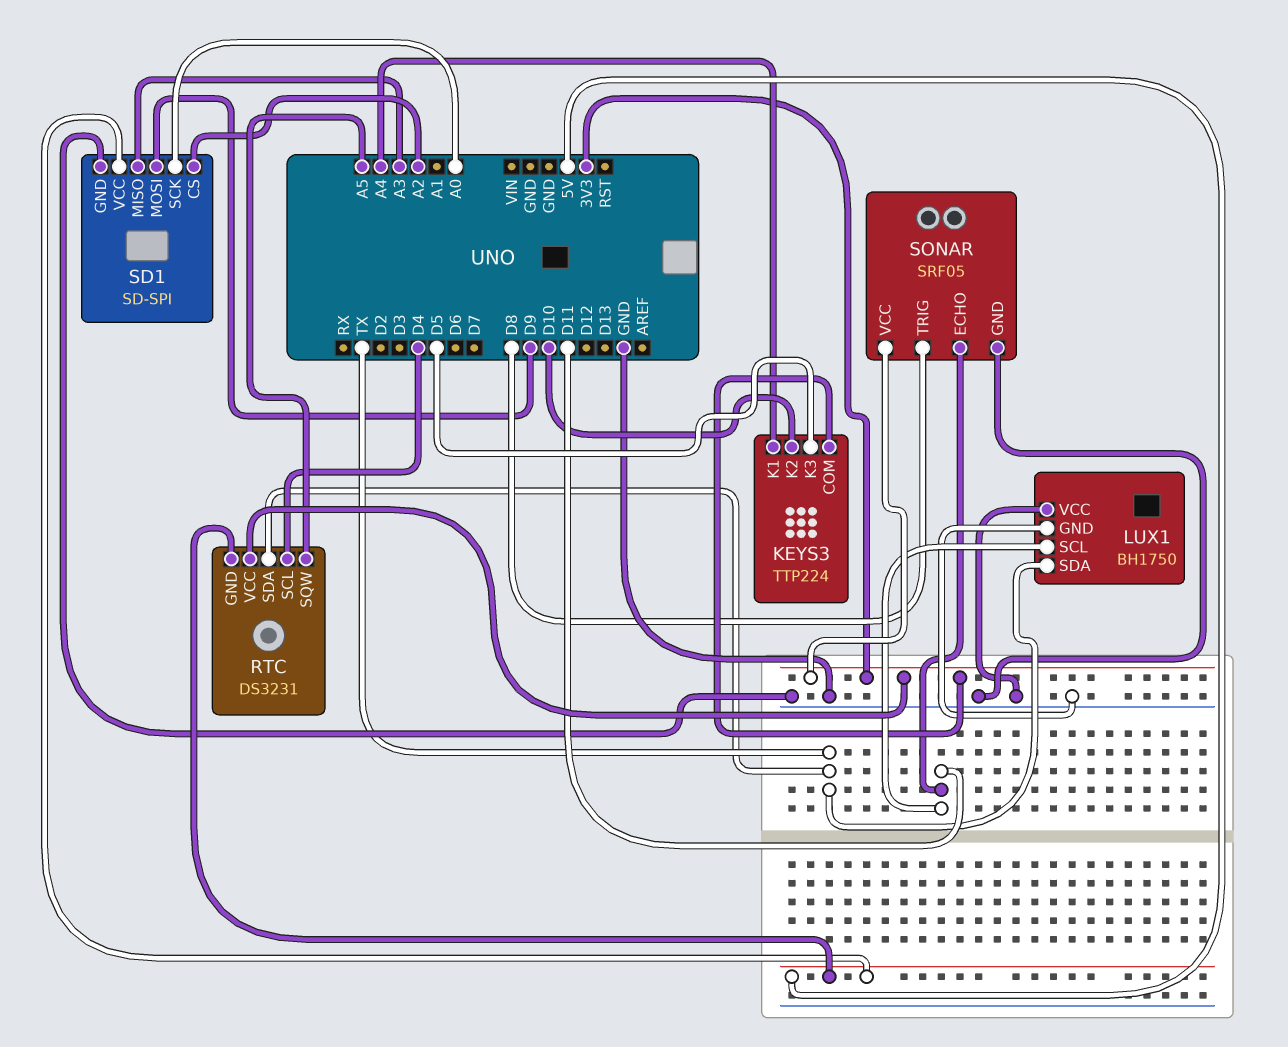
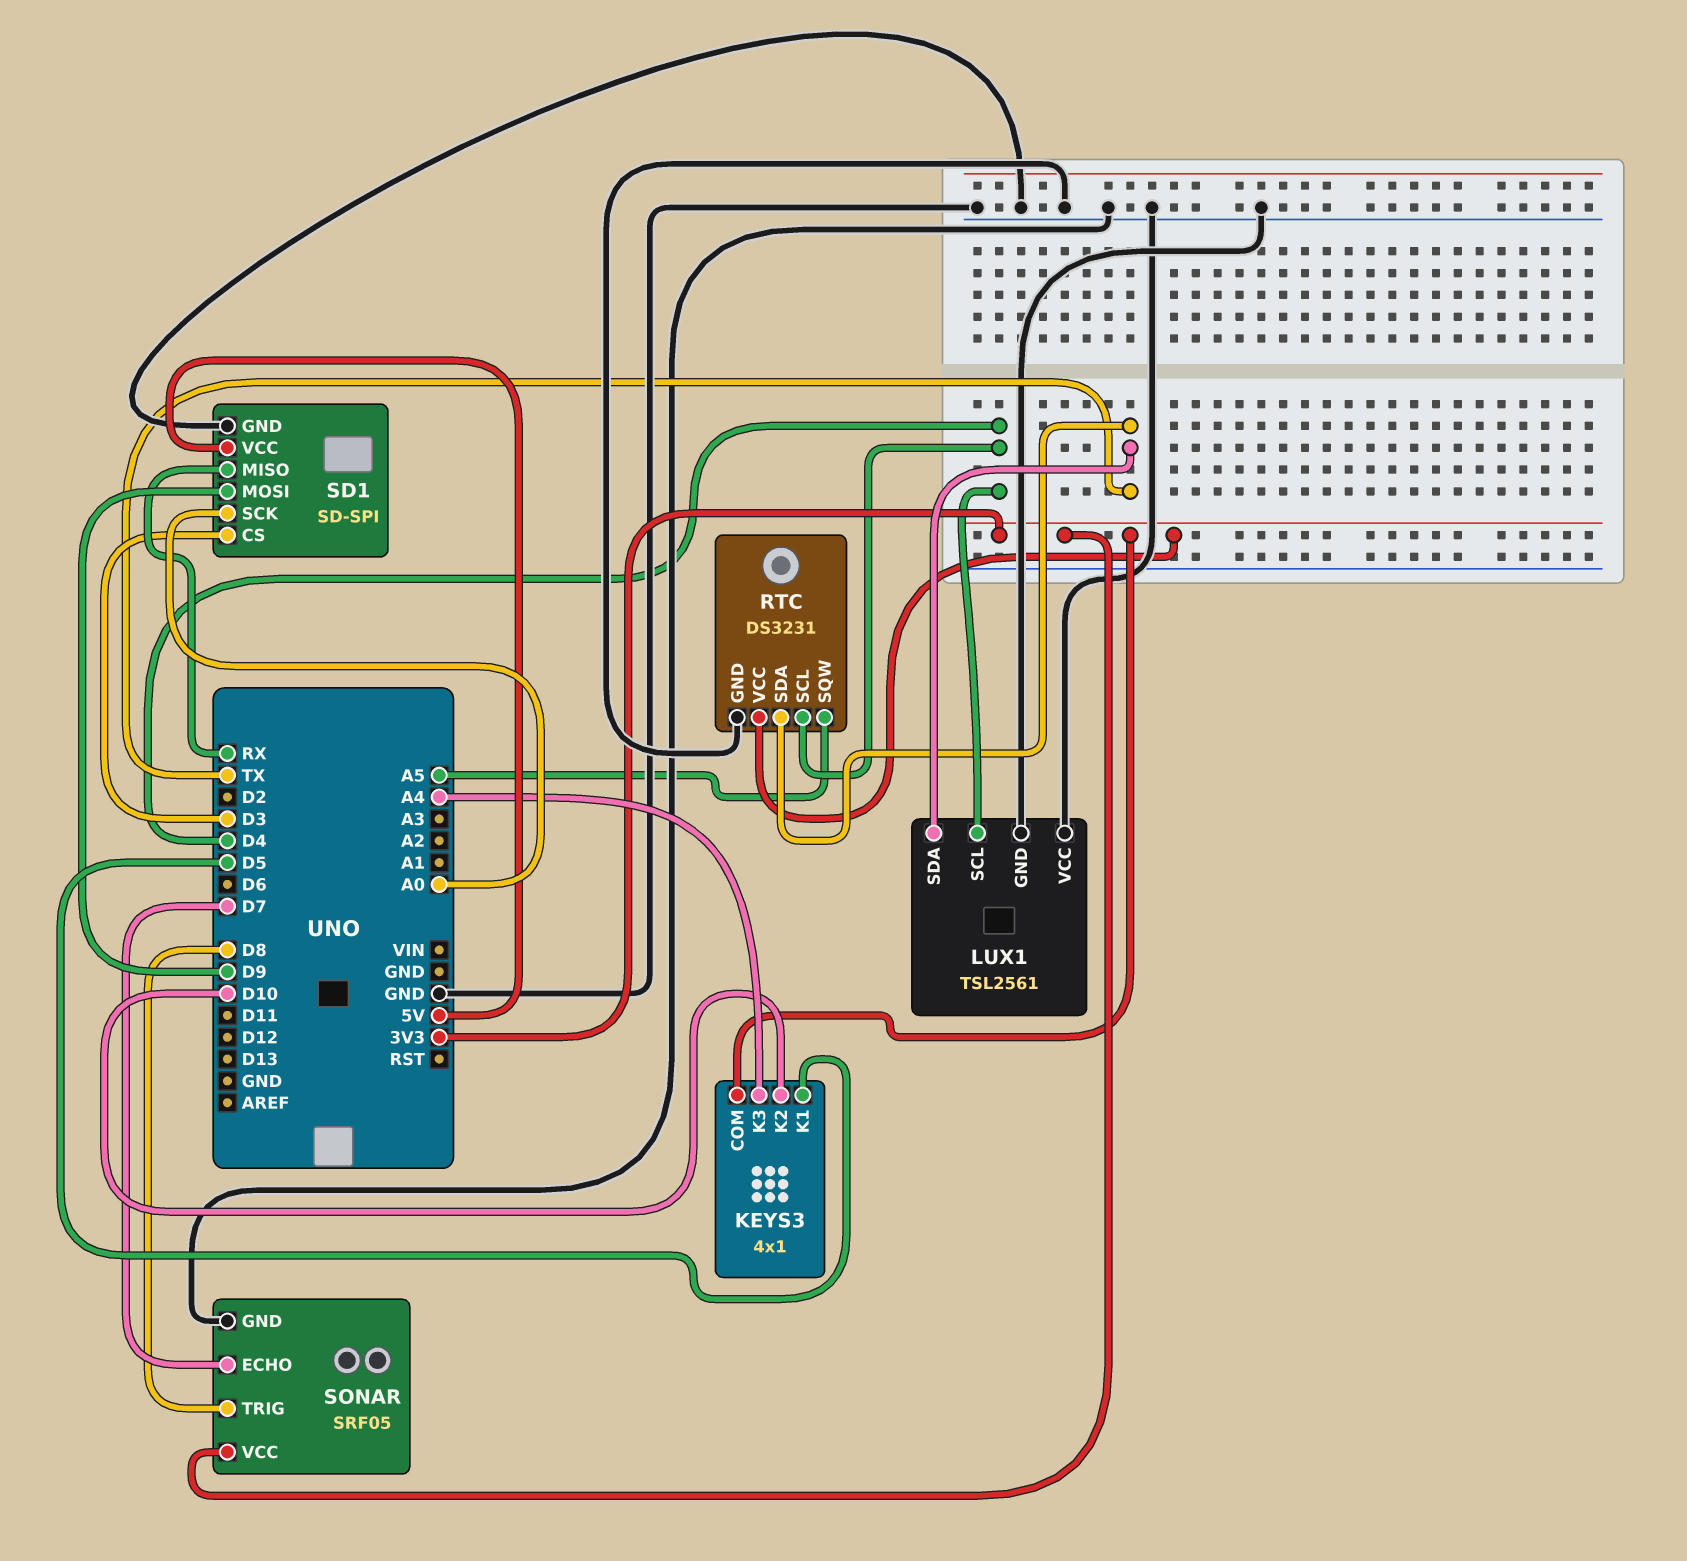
KEYS3: TTP224 -> 4x1
KEYS3 pin K1: A4 -> D5
KEYS3 pin K3: D5 -> A4
LUX1: BH1750 -> TSL2561
LUX1 pin SCL: D11 -> D4
RTC pin GND: 5V -> GND
SD1 pin CS: A2 -> D3
SD1 pin MISO: A3 -> RX
SONAR pin ECHO: D11 -> D7

